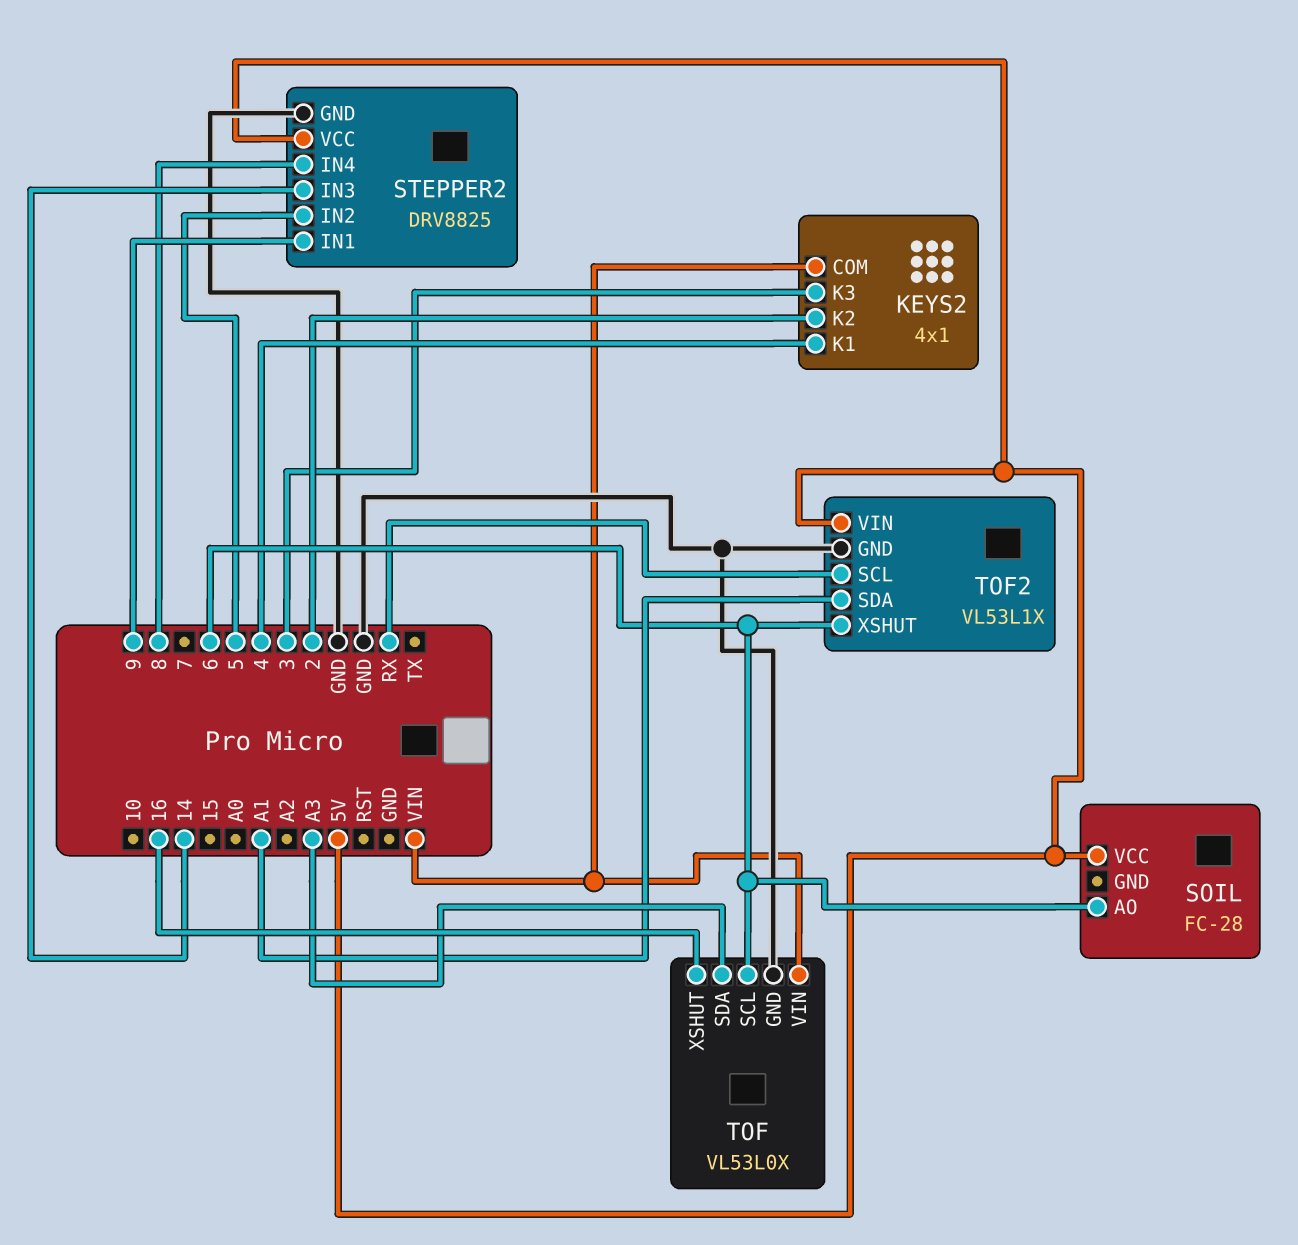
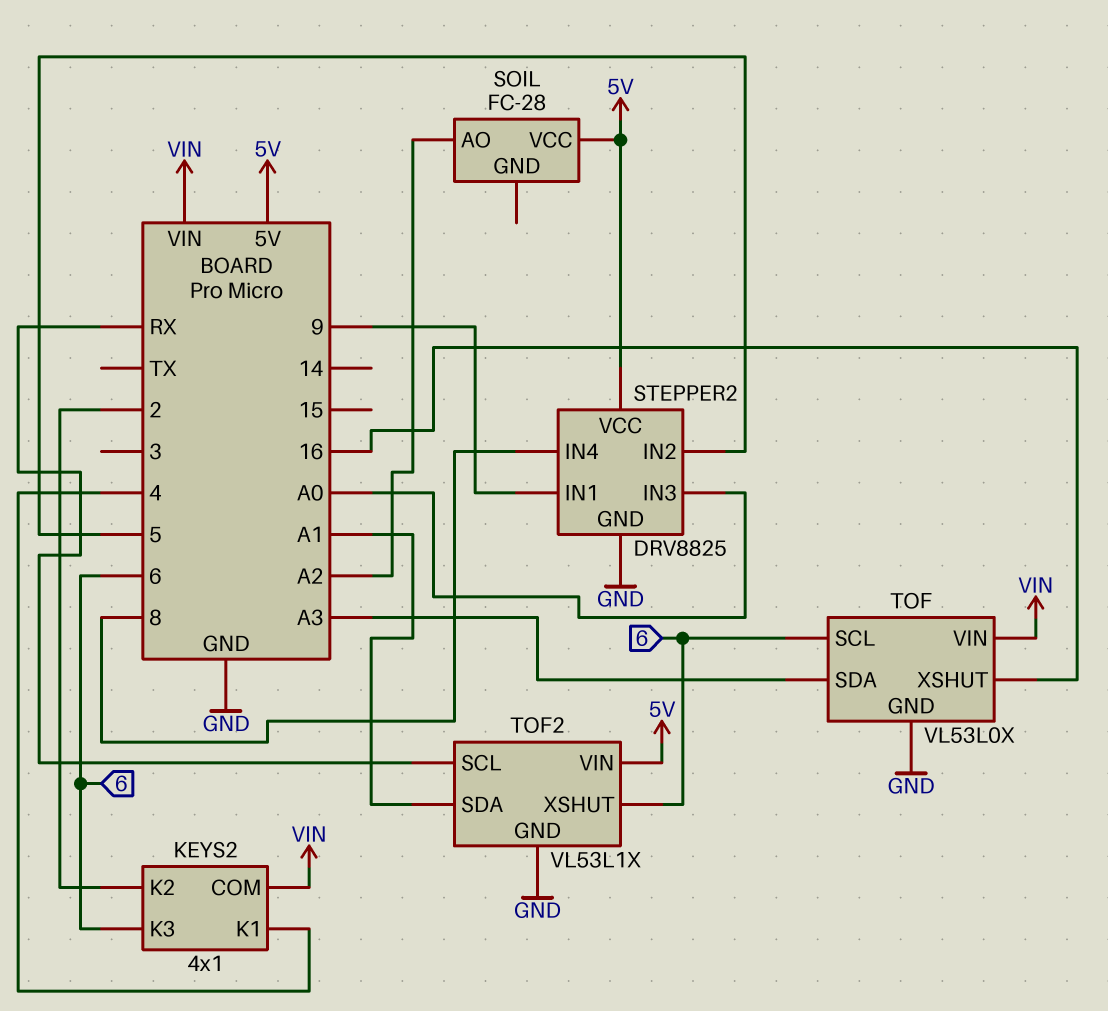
KEYS2 pin K3: 3 -> 6
SOIL pin AO: 6 -> A2
STEPPER2 pin IN3: 14 -> A0

